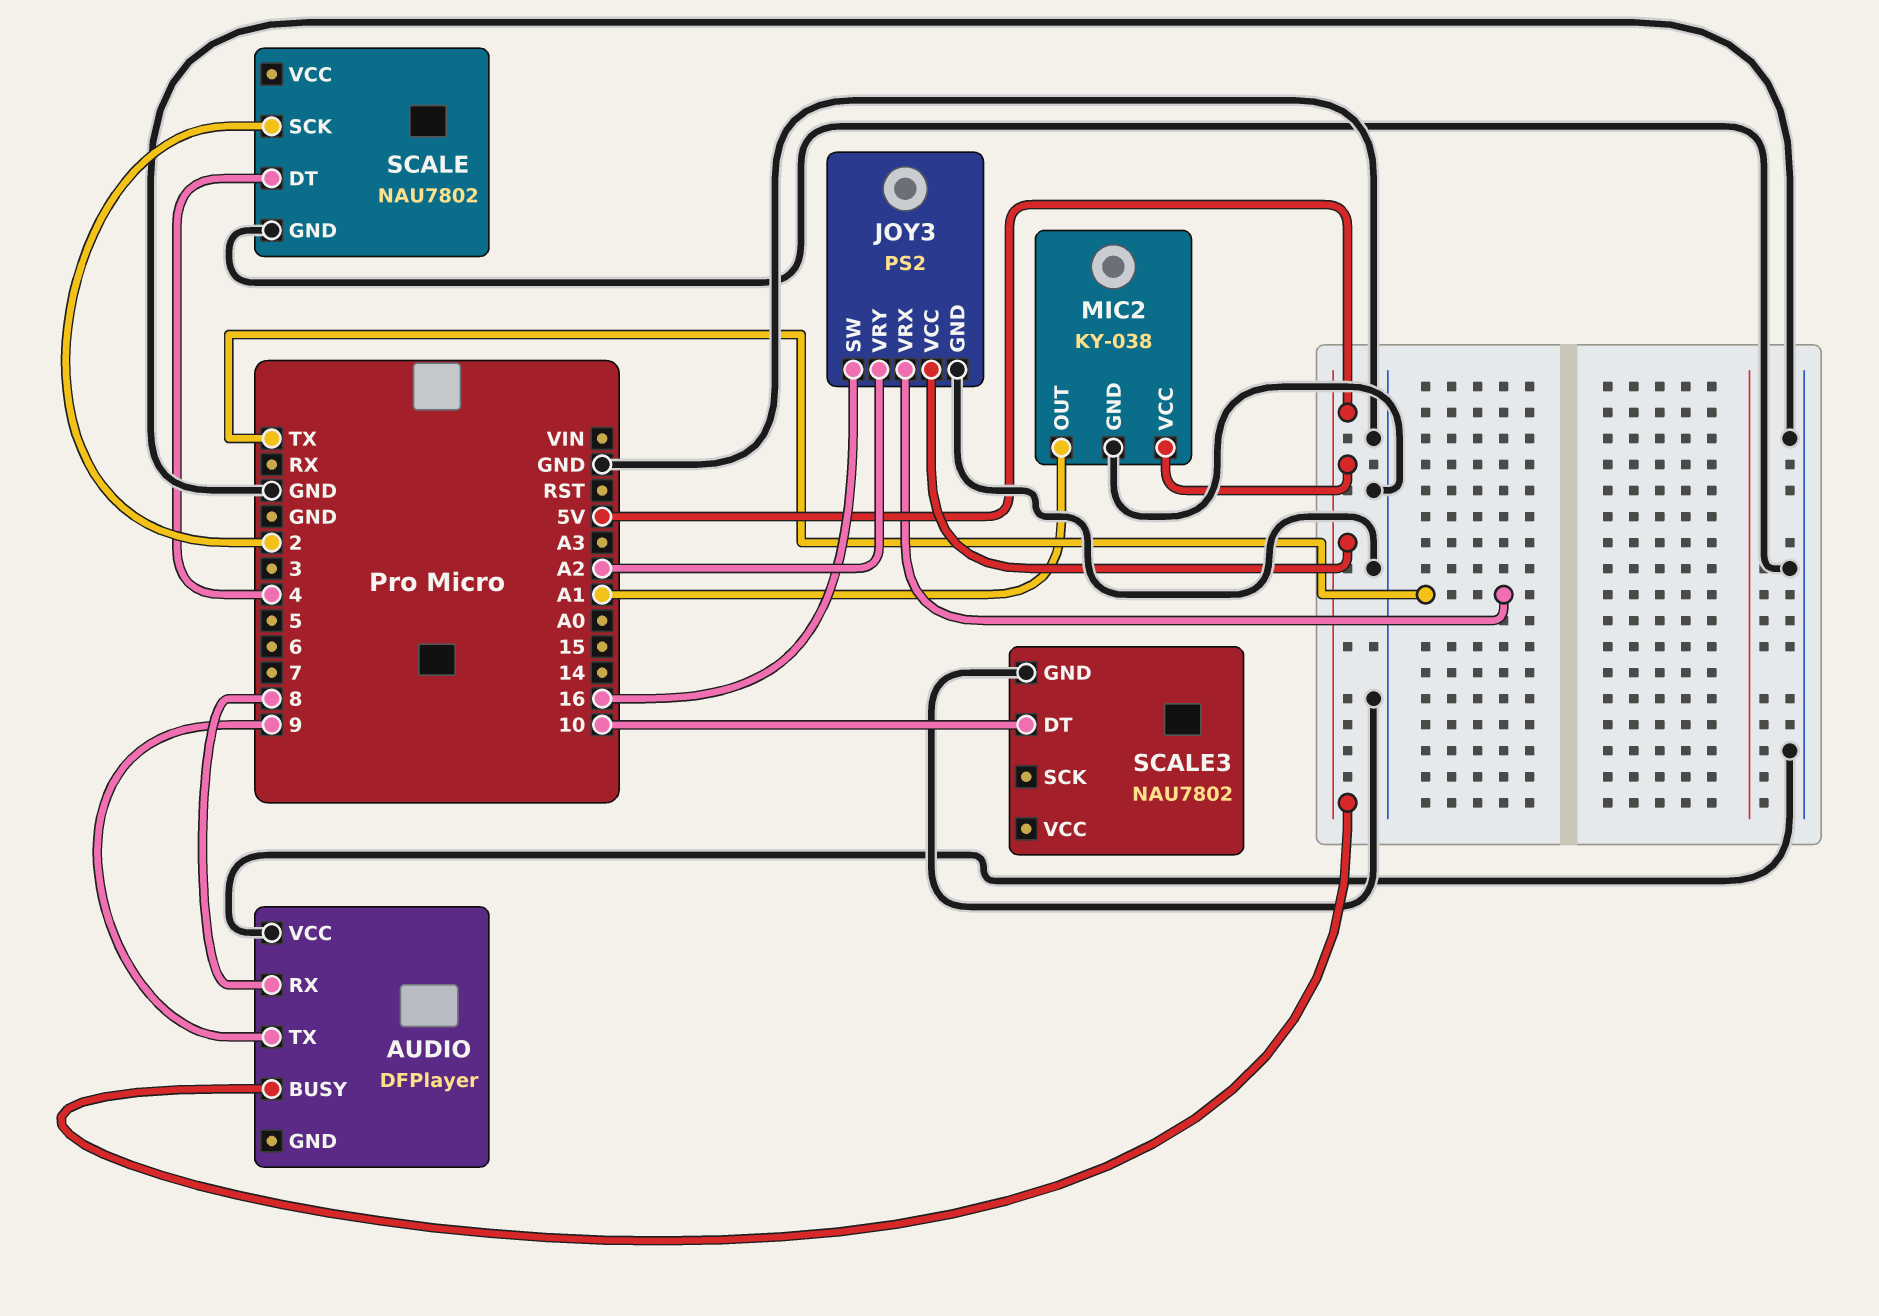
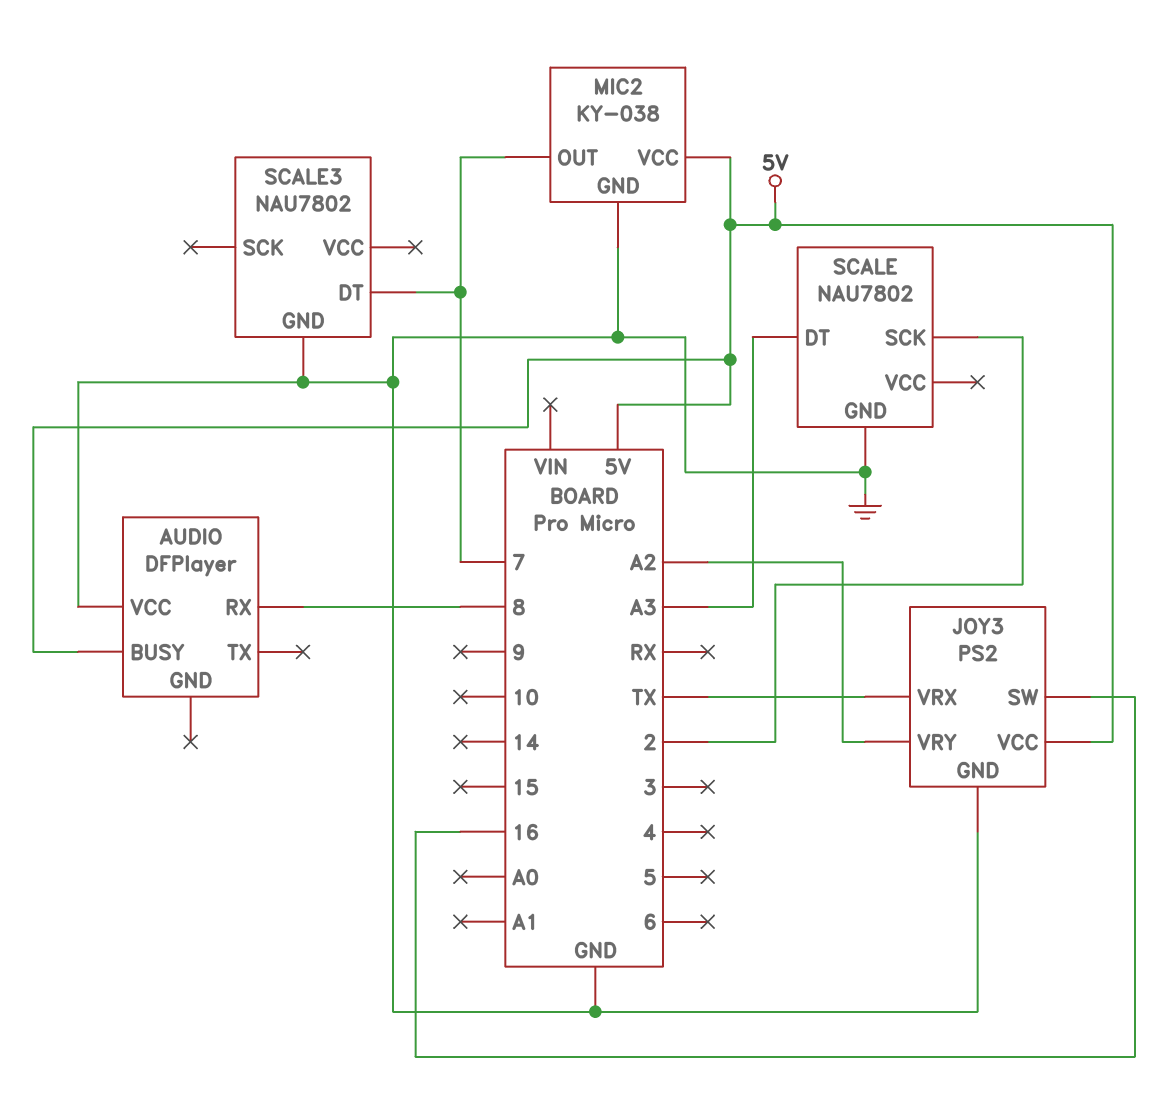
AUDIO pin TX: 9 -> none
MIC2 pin OUT: A1 -> 7
SCALE pin DT: 4 -> A3
SCALE3 pin DT: 10 -> 7

